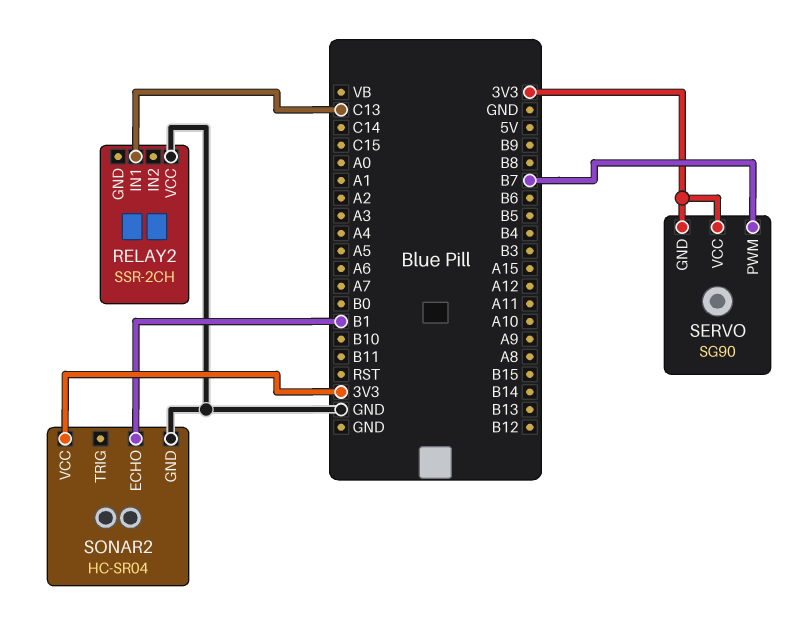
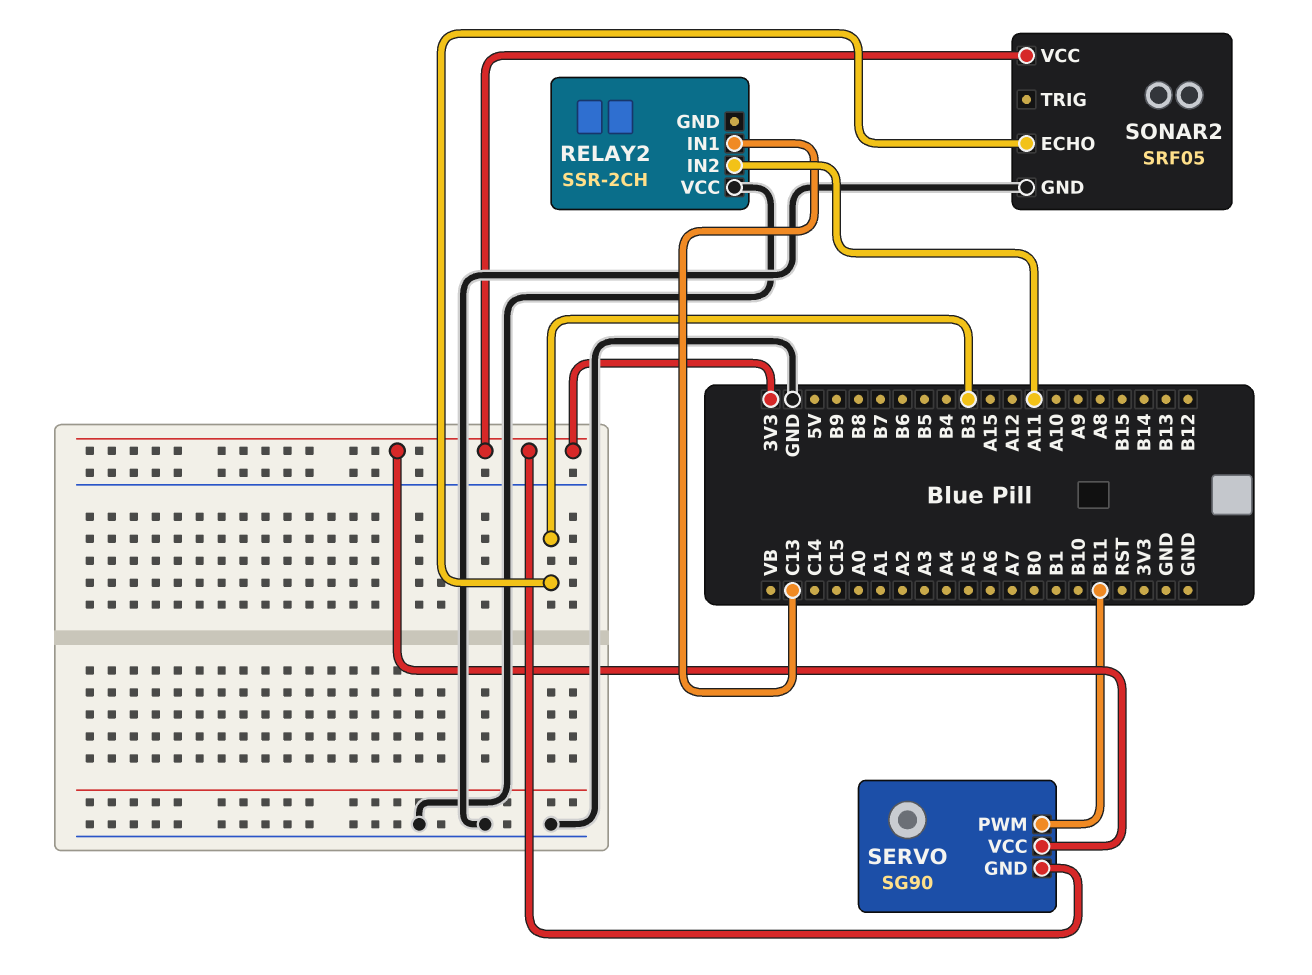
RELAY2 pin IN2: none -> A11
SERVO pin PWM: B7 -> B11
SONAR2: HC-SR04 -> SRF05
SONAR2 pin ECHO: B1 -> B3

